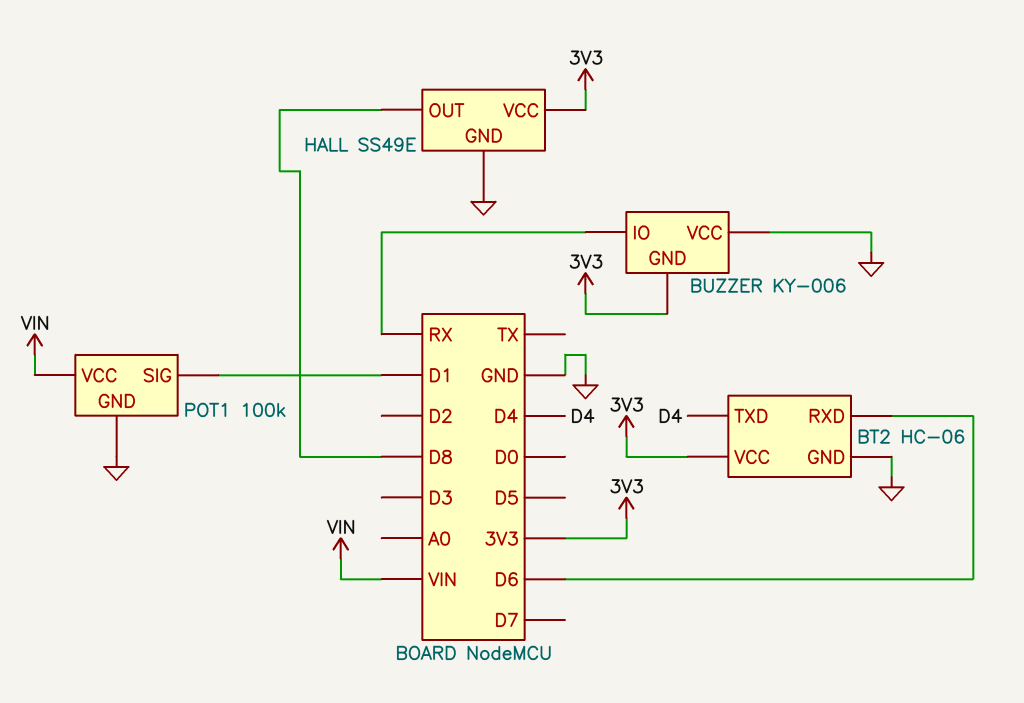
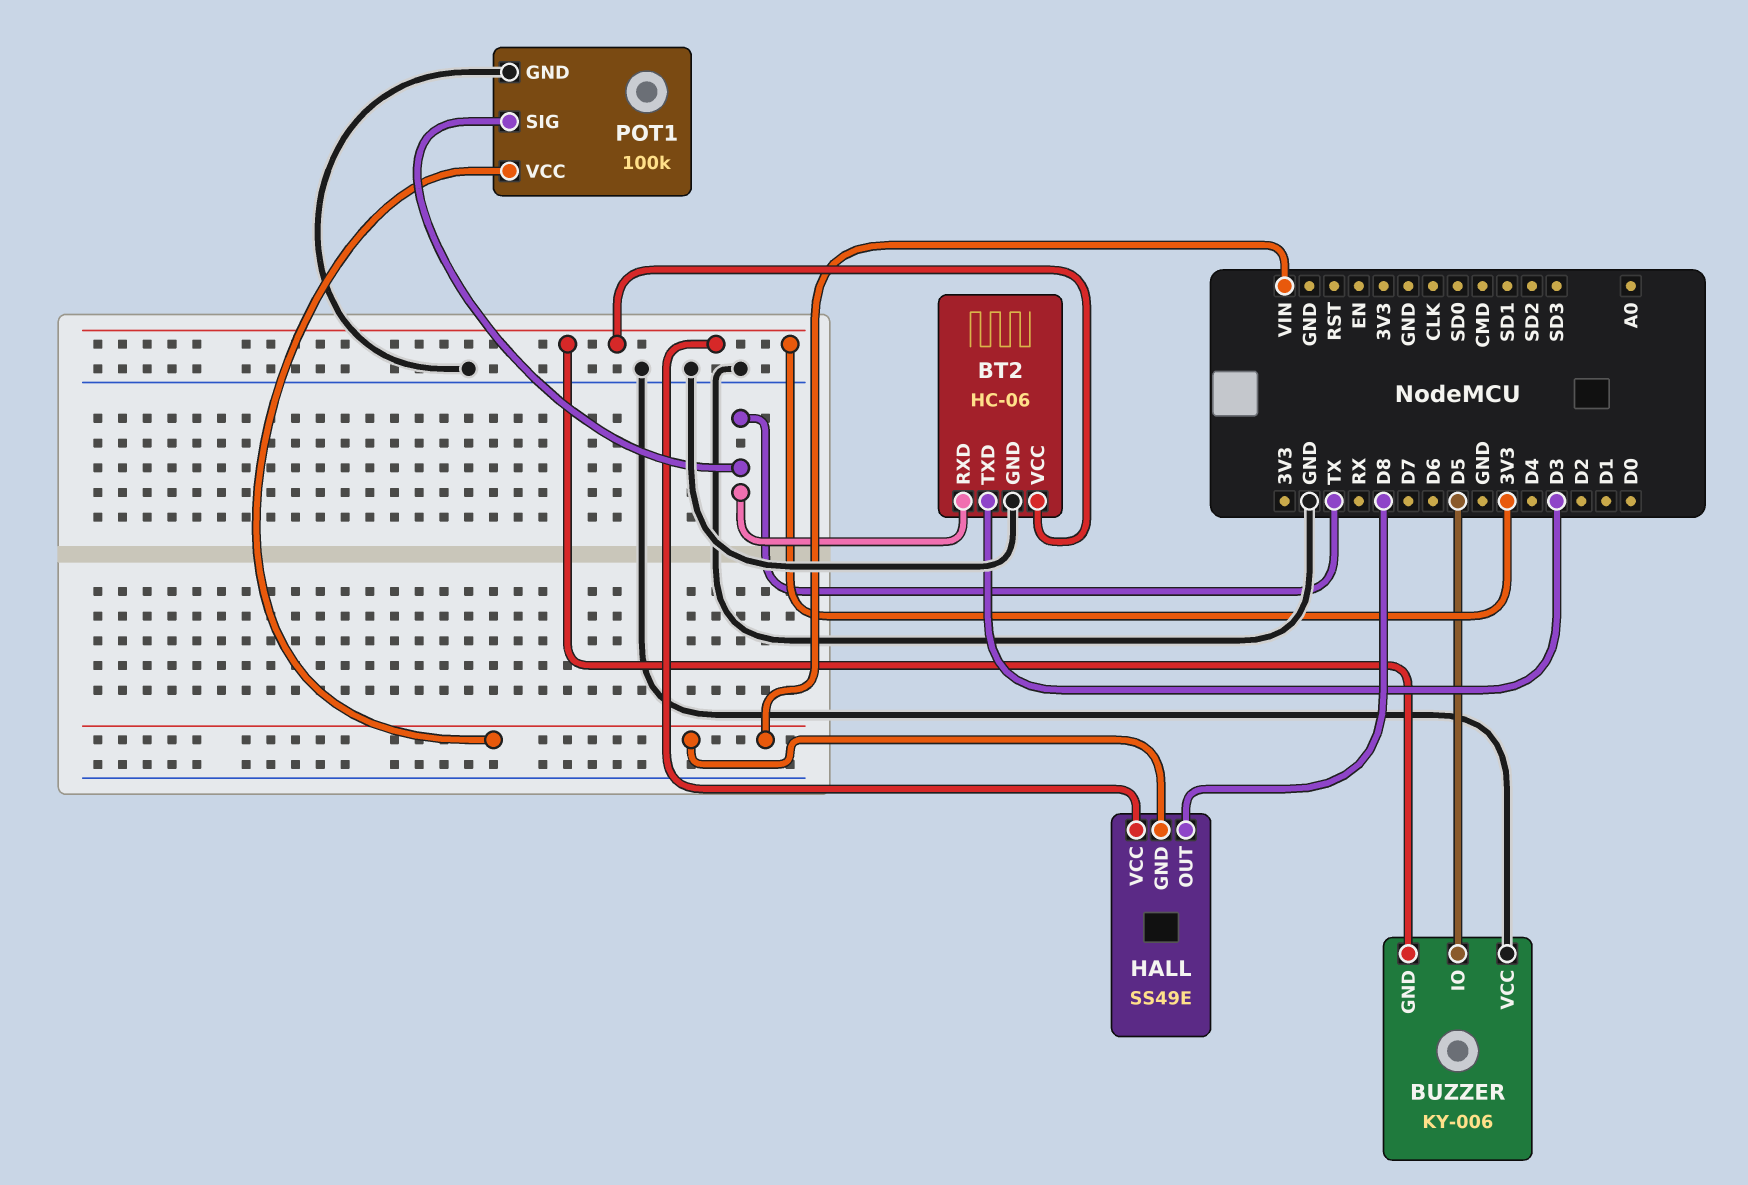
BT2 pin RXD: D6 -> TX
BT2 pin TXD: D4 -> D3
BUZZER pin IO: RX -> D5
HALL pin GND: GND -> VIN
POT1 pin SIG: D1 -> TX

